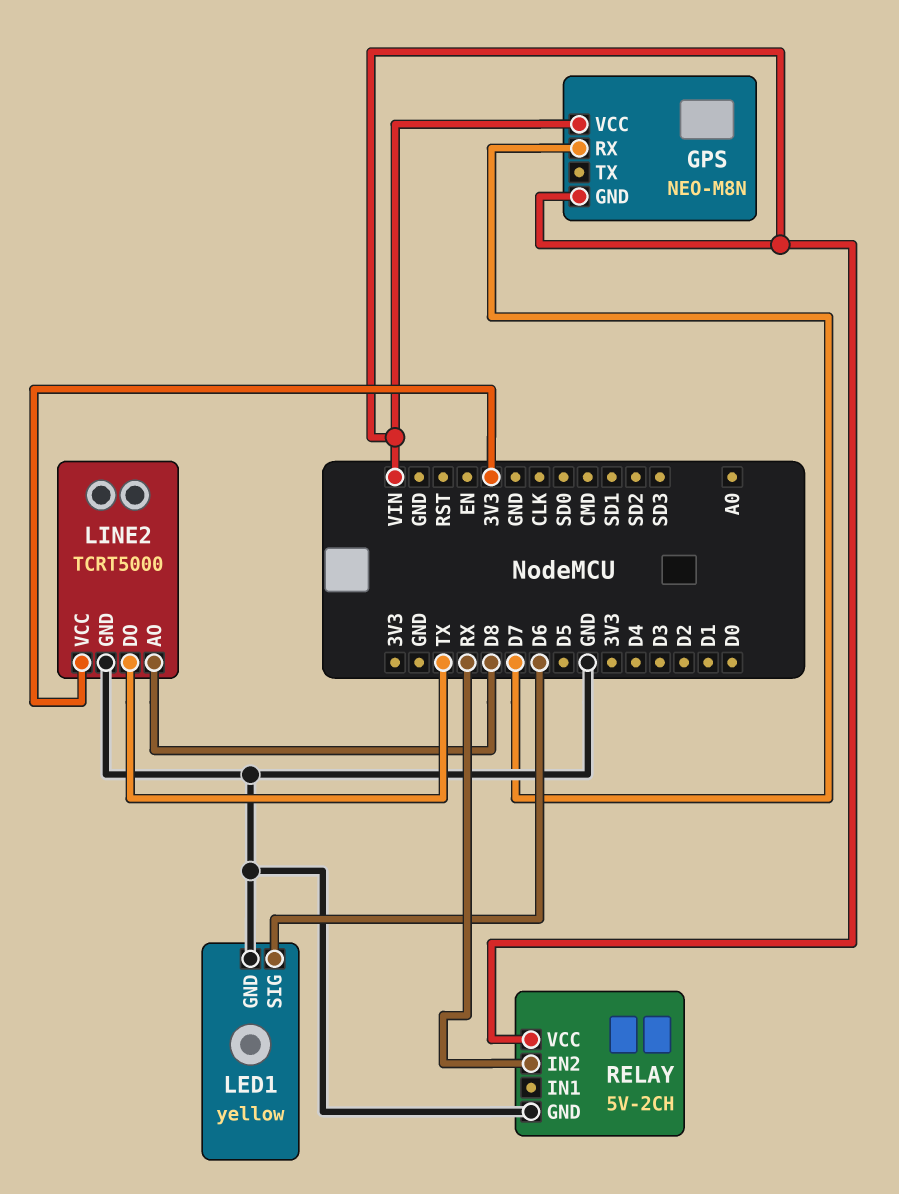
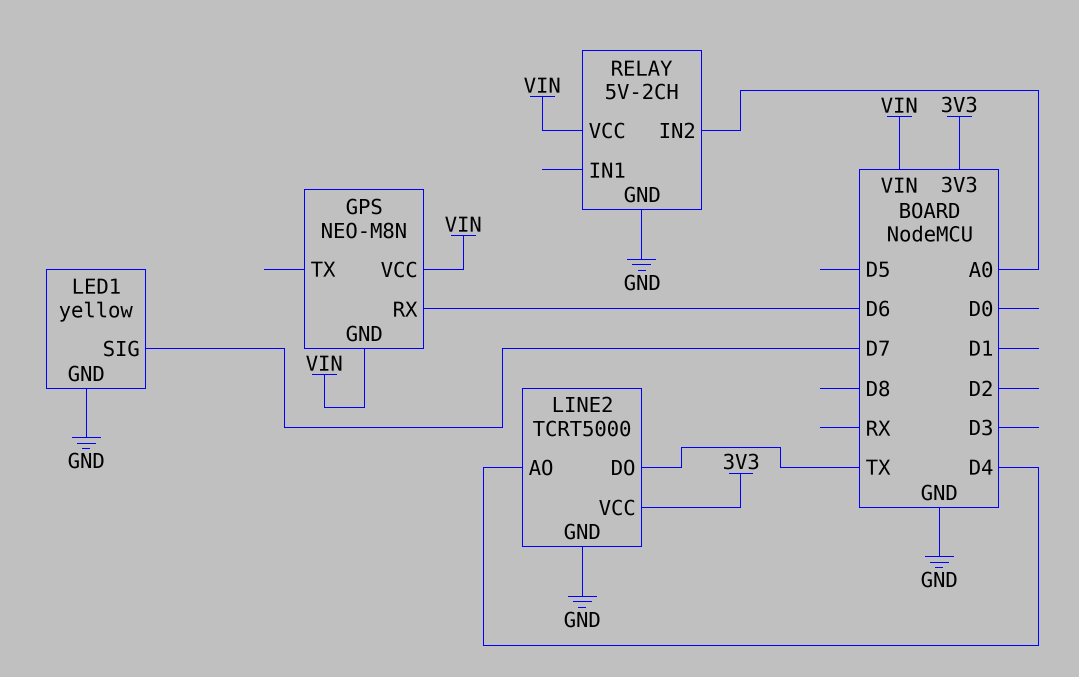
GPS pin RX: D7 -> D6
LED1 pin SIG: D6 -> D7
LINE2 pin AO: D8 -> D4
RELAY pin IN2: RX -> A0

